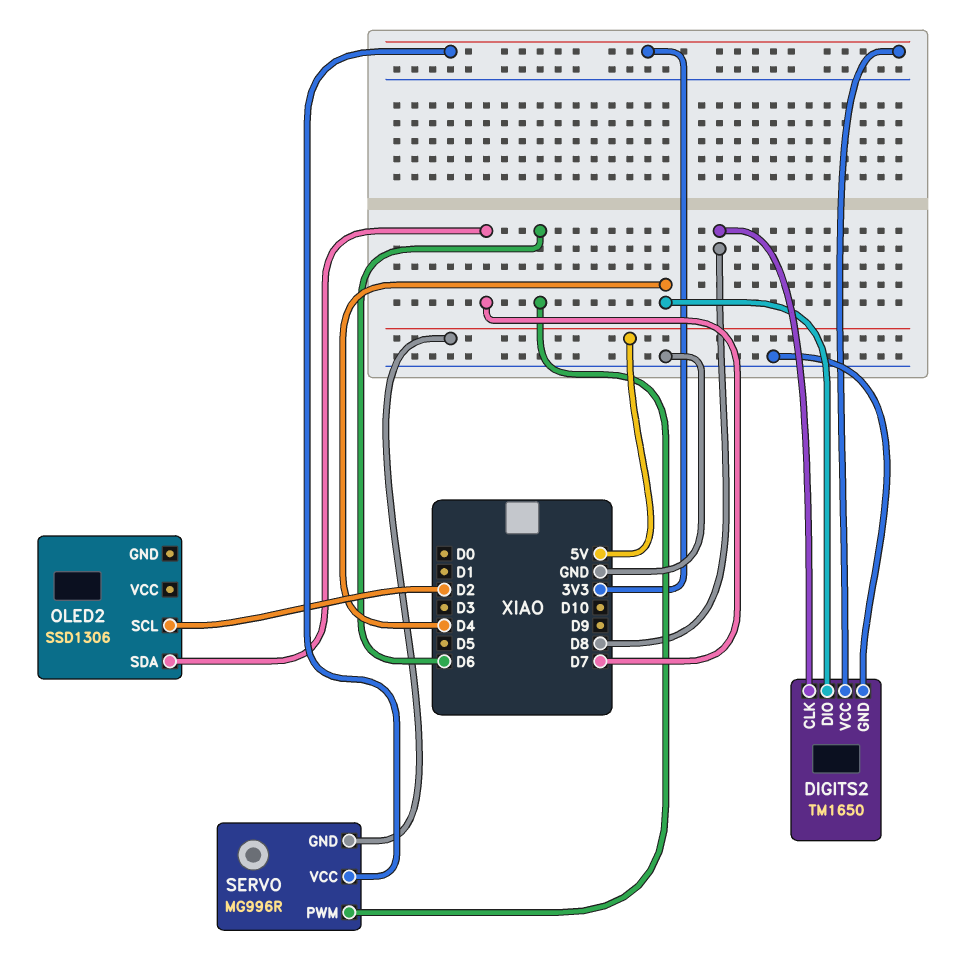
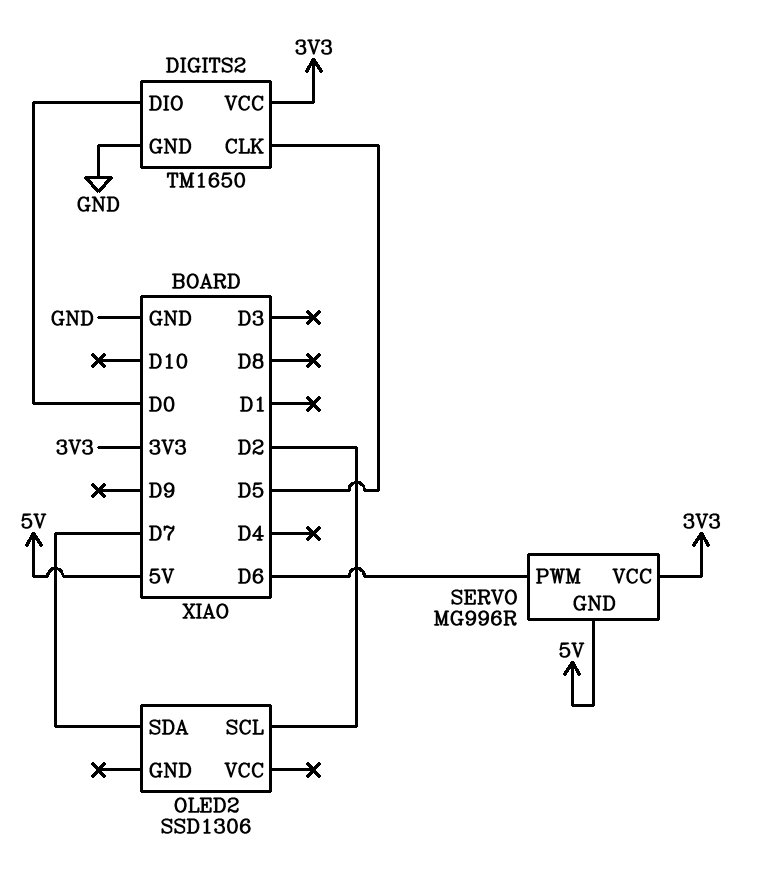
DIGITS2 pin CLK: D8 -> D5
DIGITS2 pin DIO: D4 -> D0

